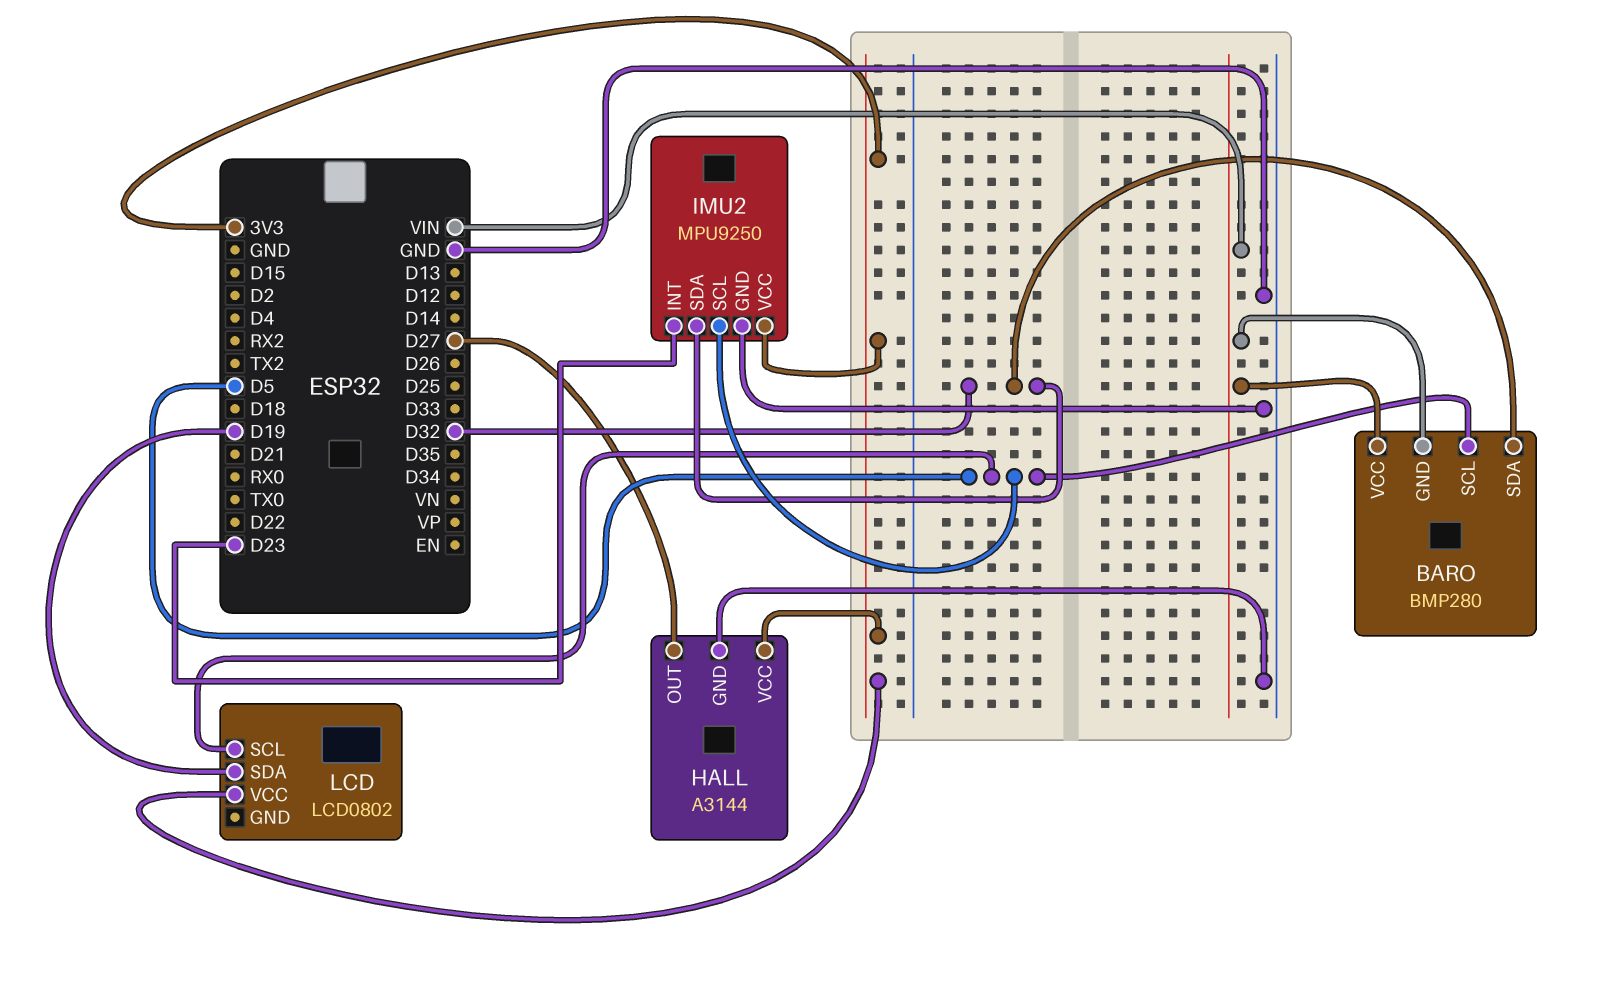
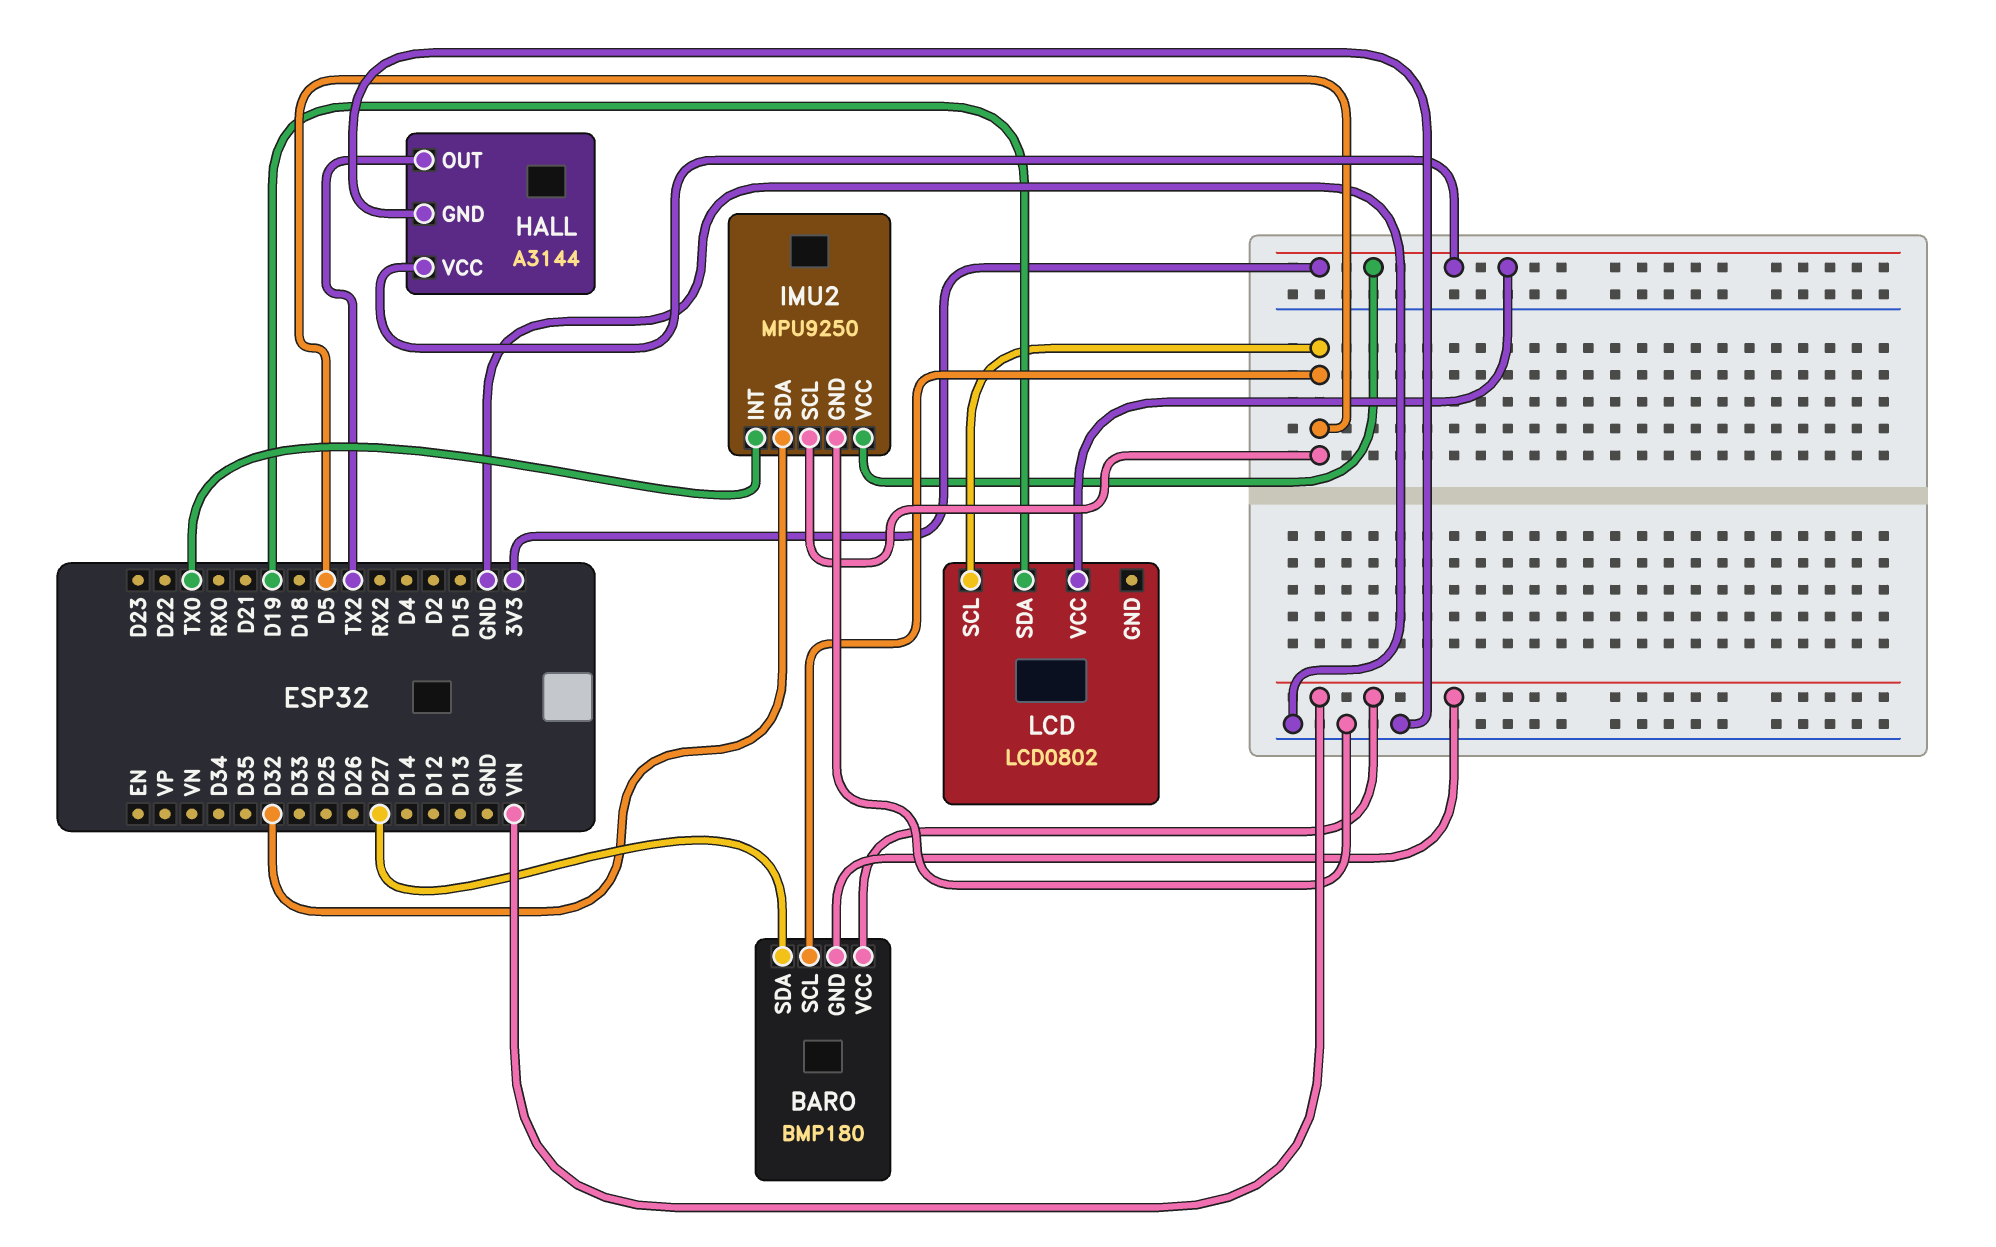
BARO: BMP280 -> BMP180
BARO pin SDA: D32 -> D27
HALL pin OUT: D27 -> TX2
IMU2 pin INT: D23 -> TX0

